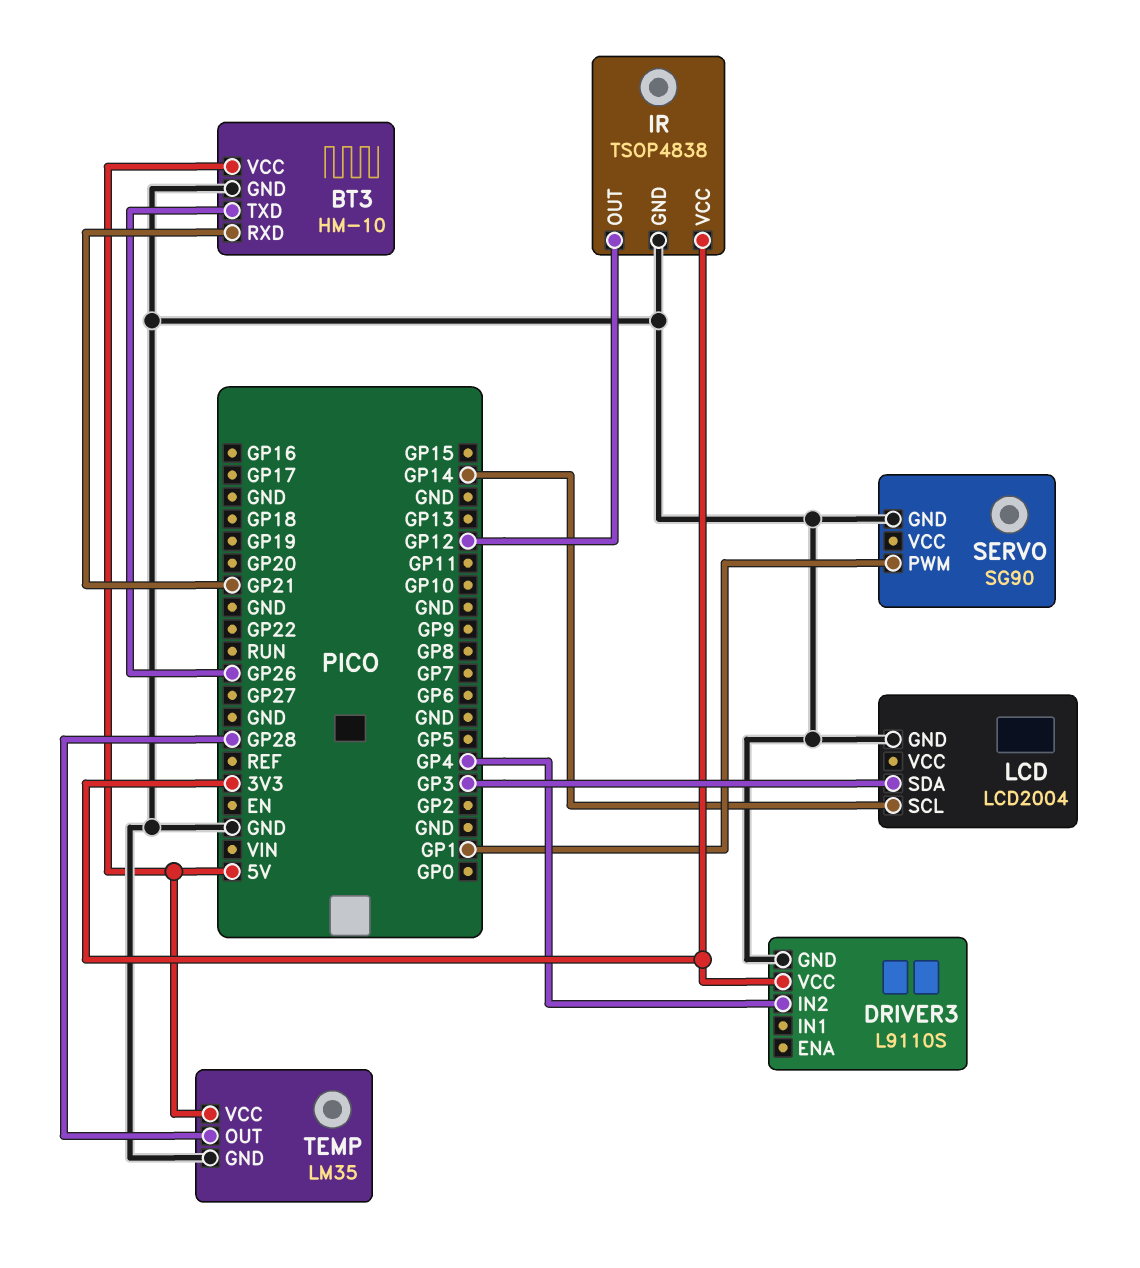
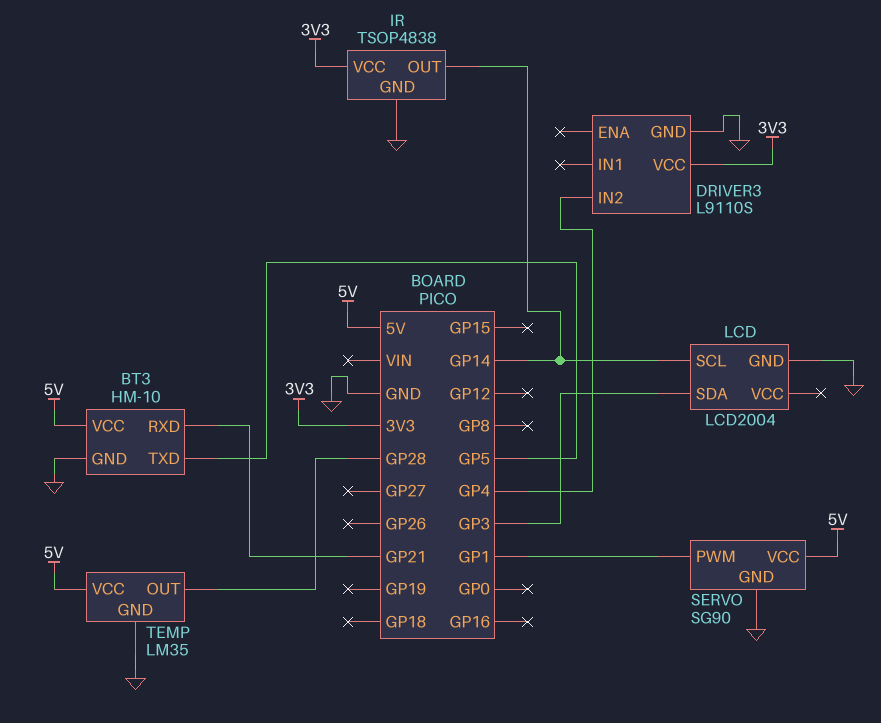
BT3 pin TXD: GP26 -> GP5
IR pin OUT: GP12 -> GP14
SERVO pin VCC: none -> 5V

